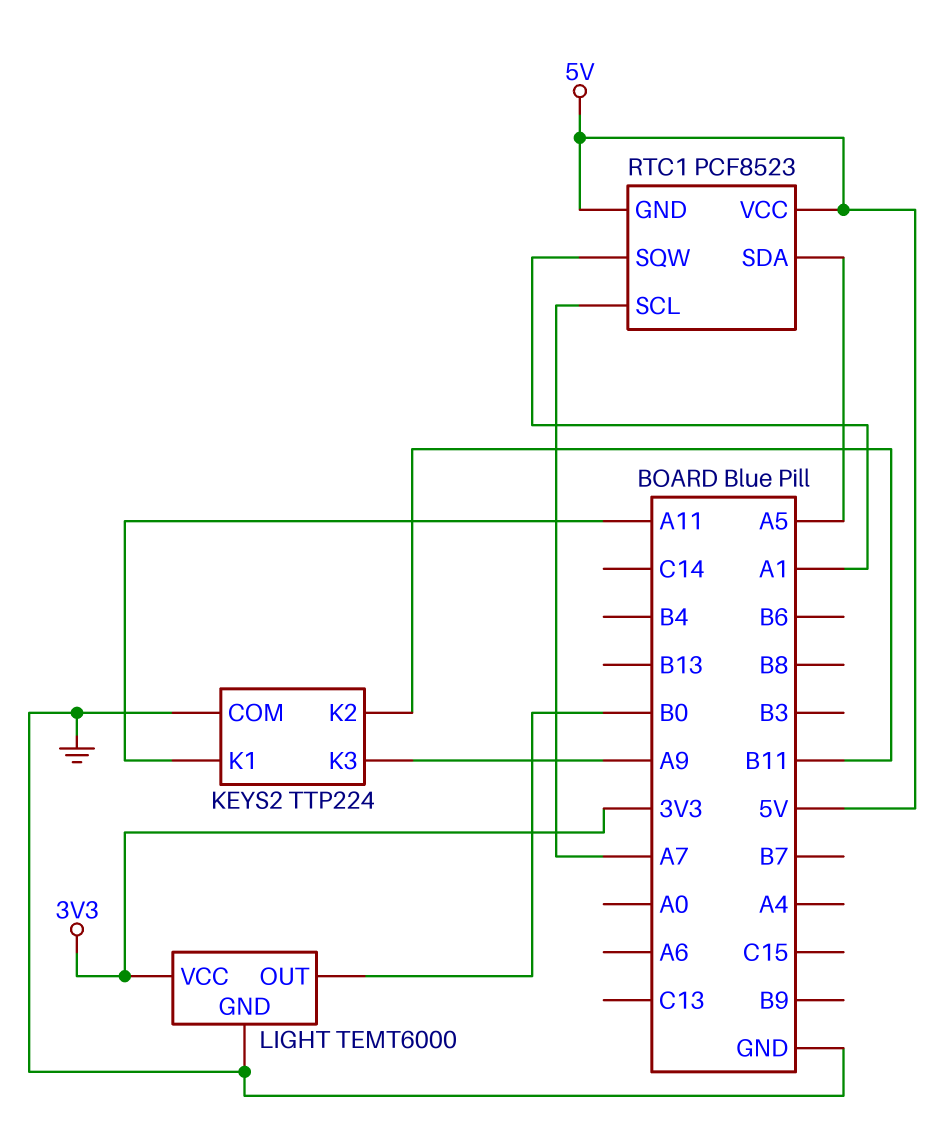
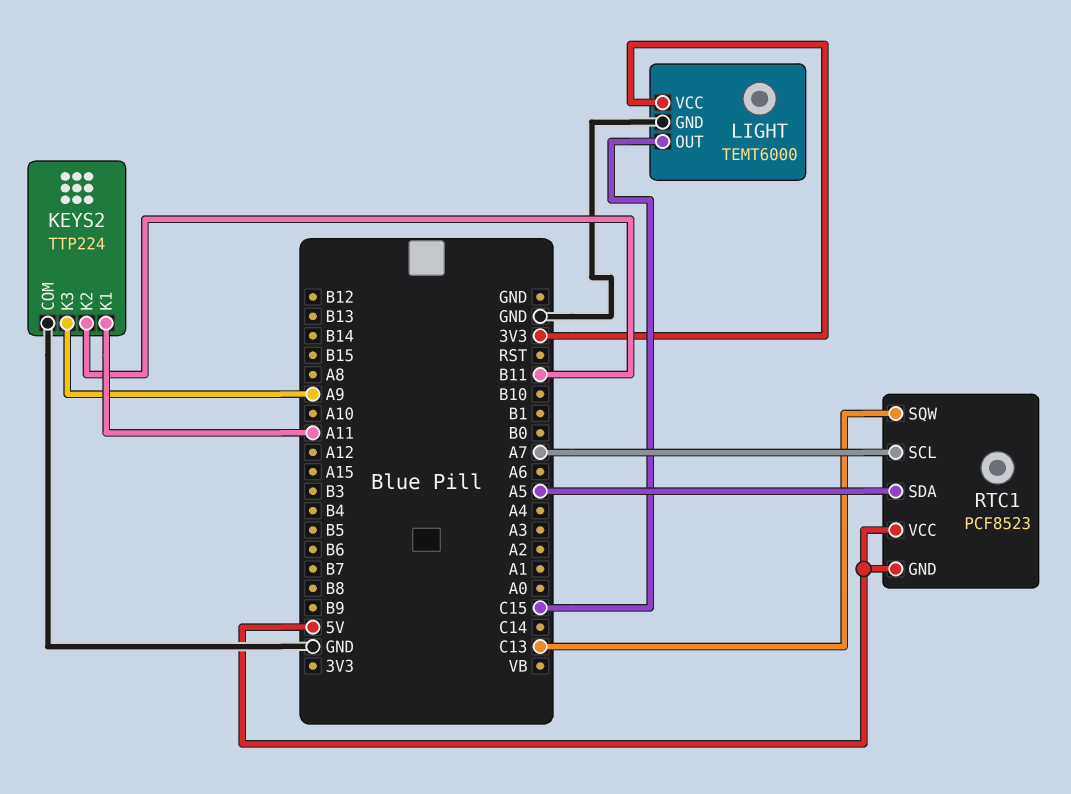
LIGHT pin OUT: B0 -> C15
RTC1 pin SQW: A1 -> C13

